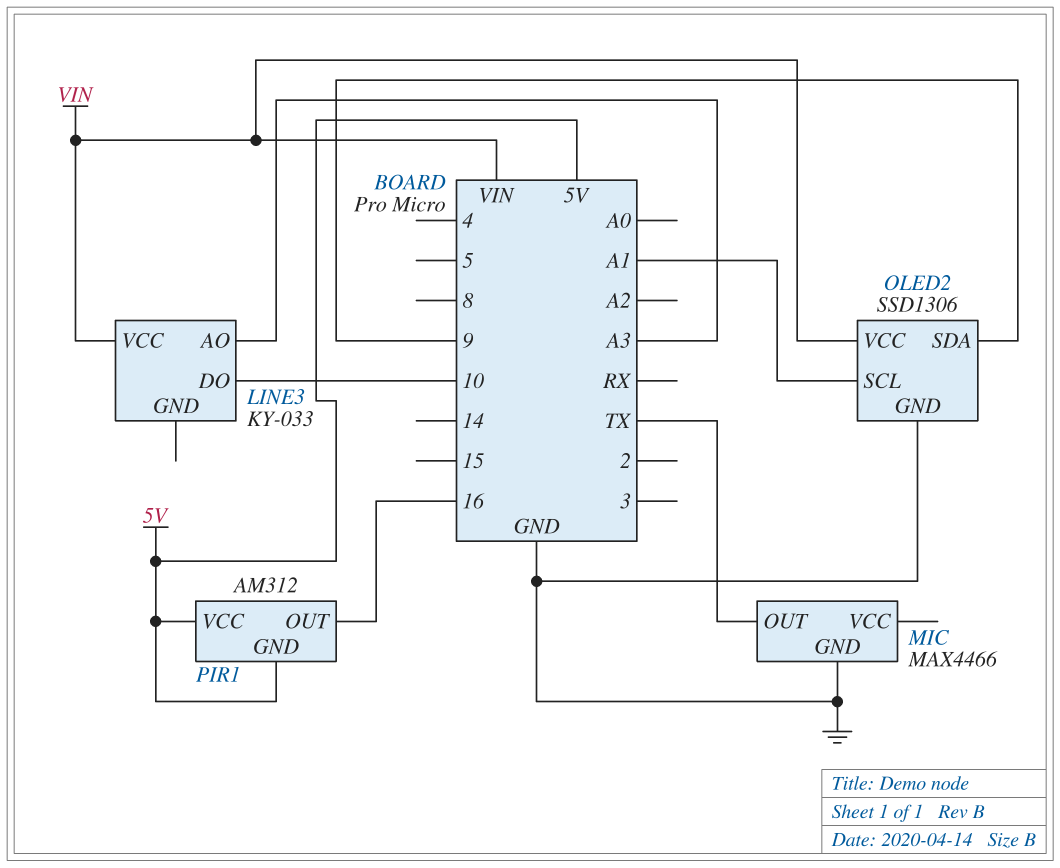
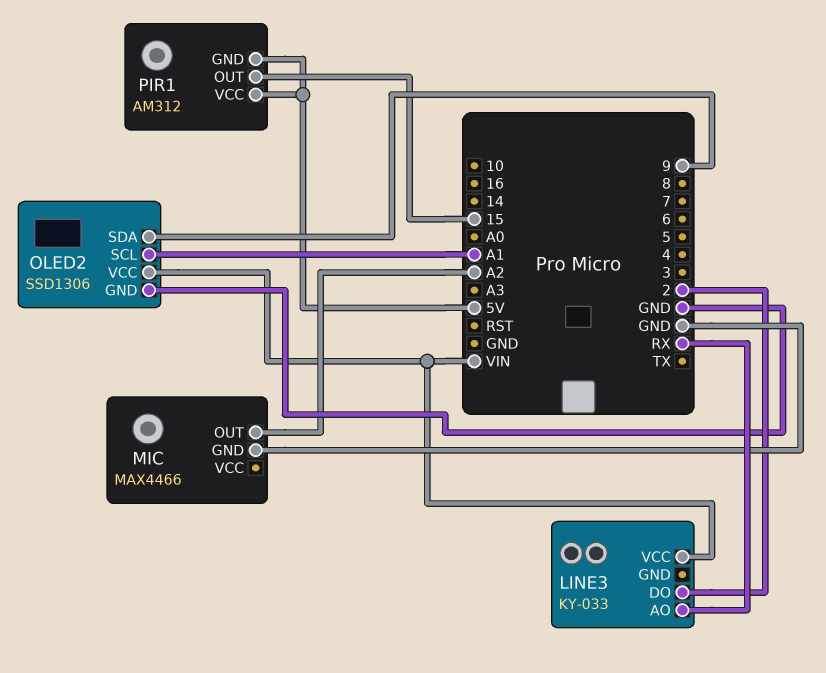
LINE3 pin AO: A3 -> RX
LINE3 pin DO: 10 -> 2
MIC pin OUT: TX -> A2
PIR1 pin OUT: 16 -> 15

